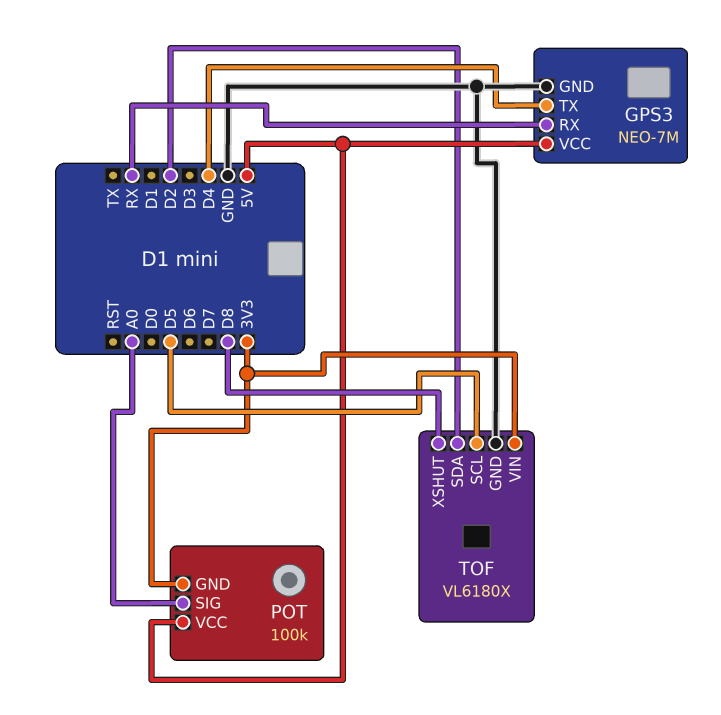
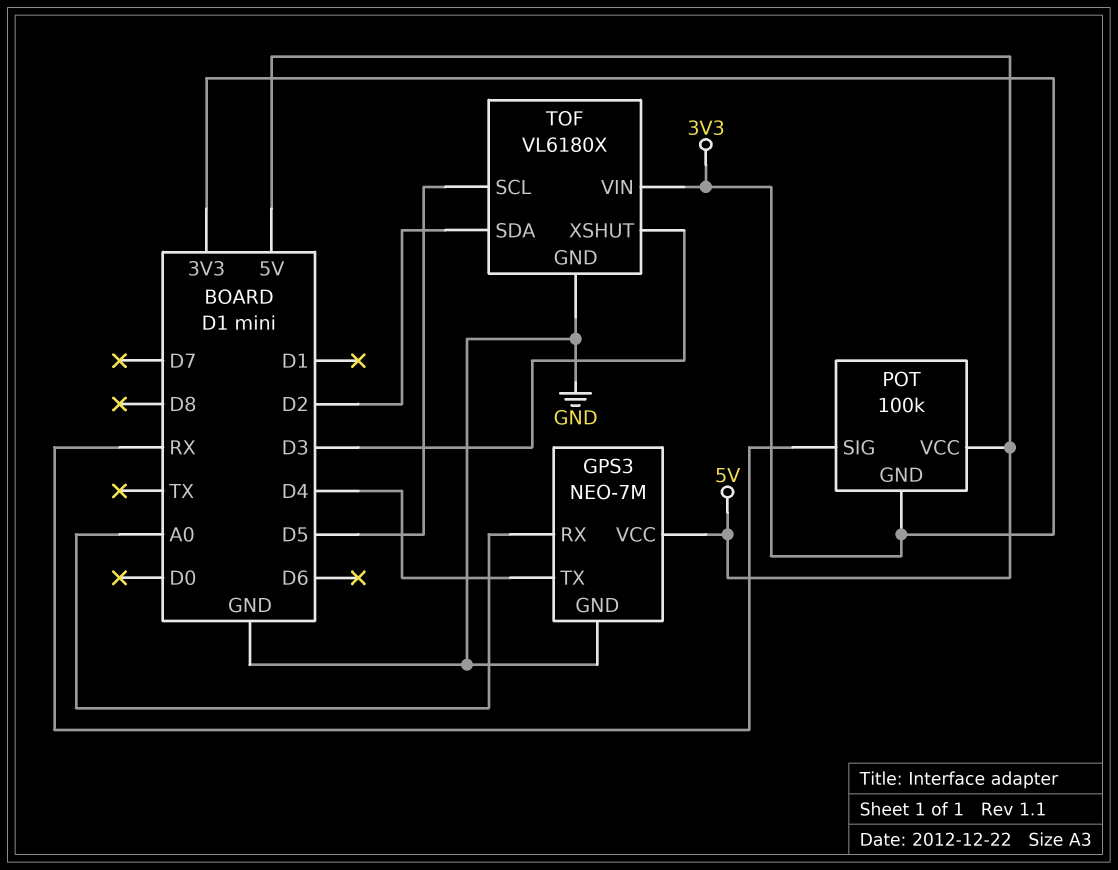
GPS3 pin RX: RX -> A0
POT pin SIG: A0 -> RX
TOF pin XSHUT: D8 -> D3

